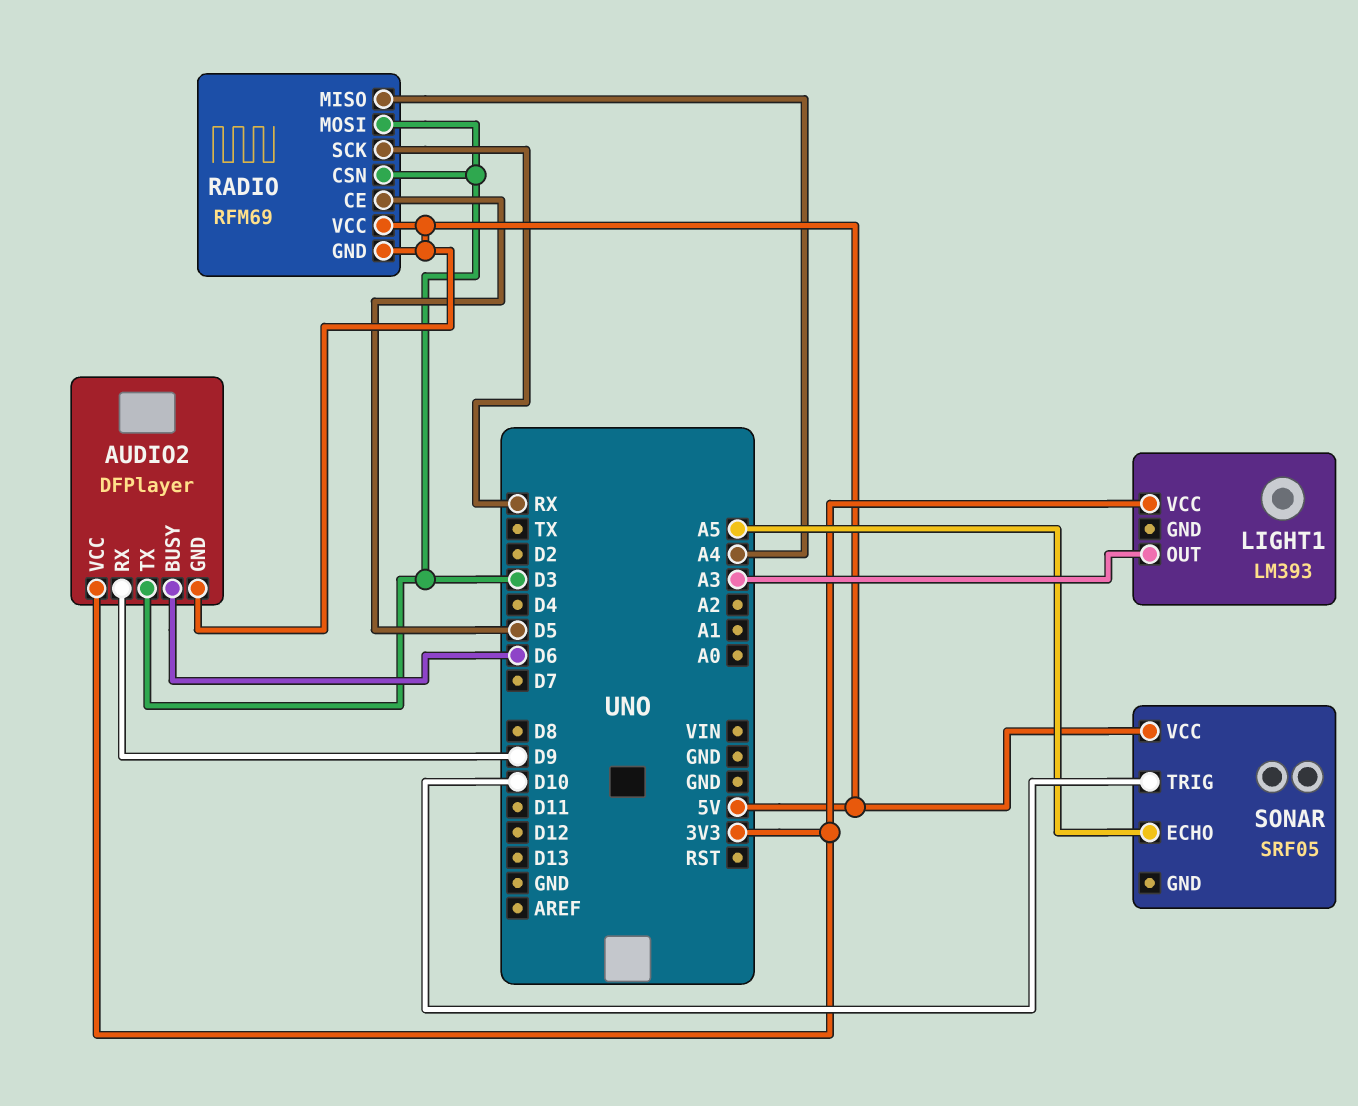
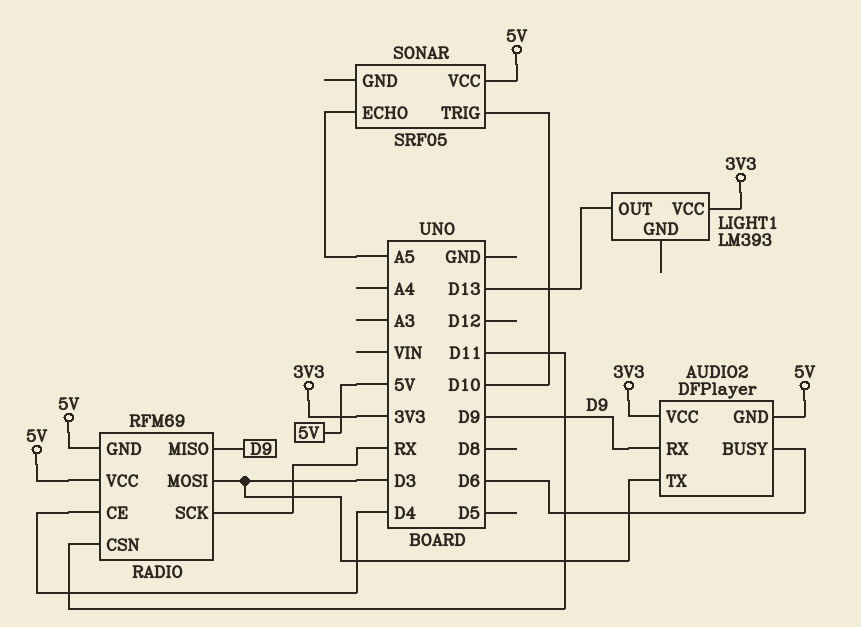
LIGHT1 pin OUT: A3 -> D13
RADIO pin CE: D5 -> D4
RADIO pin CSN: D3 -> D11
RADIO pin MISO: A4 -> D9

